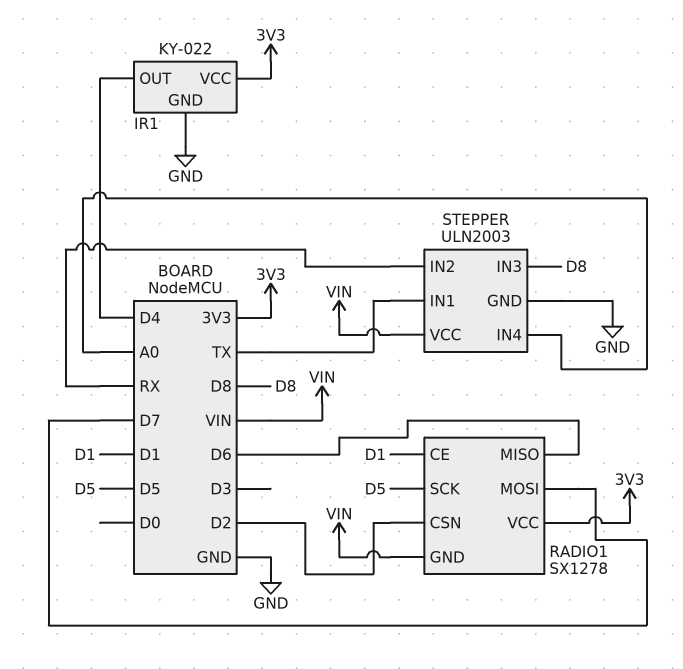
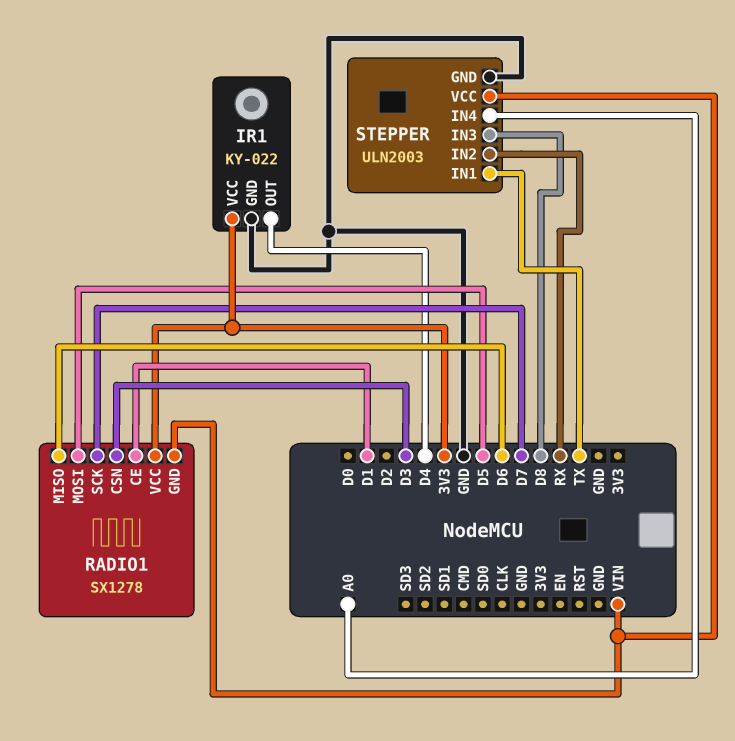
RADIO1 pin CSN: D2 -> D3
RADIO1 pin MOSI: D7 -> D5
RADIO1 pin SCK: D5 -> D7

